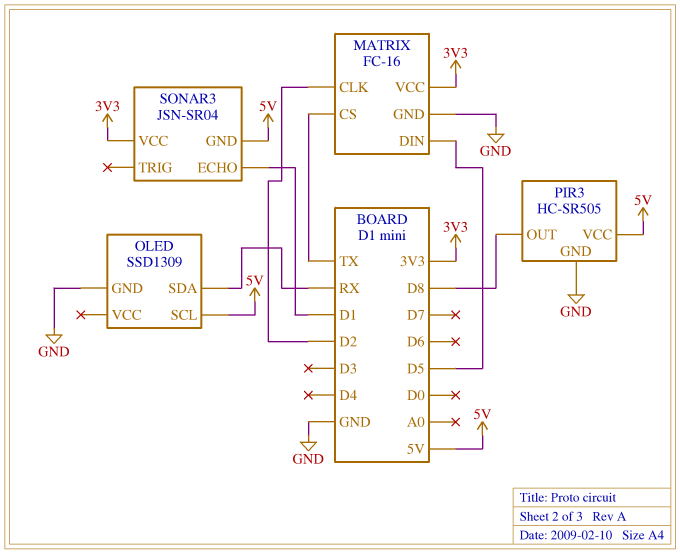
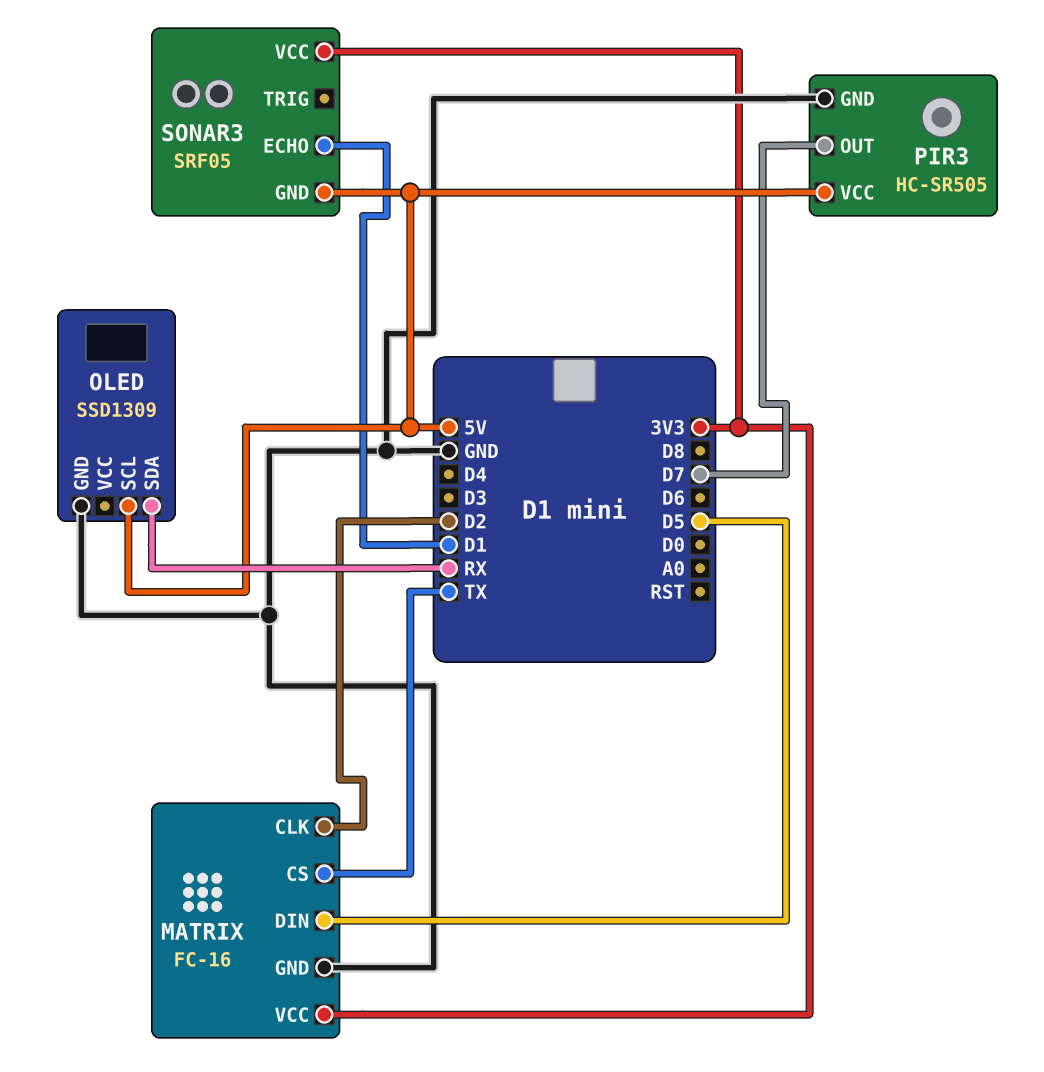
PIR3 pin OUT: D8 -> D7
SONAR3: JSN-SR04 -> SRF05

